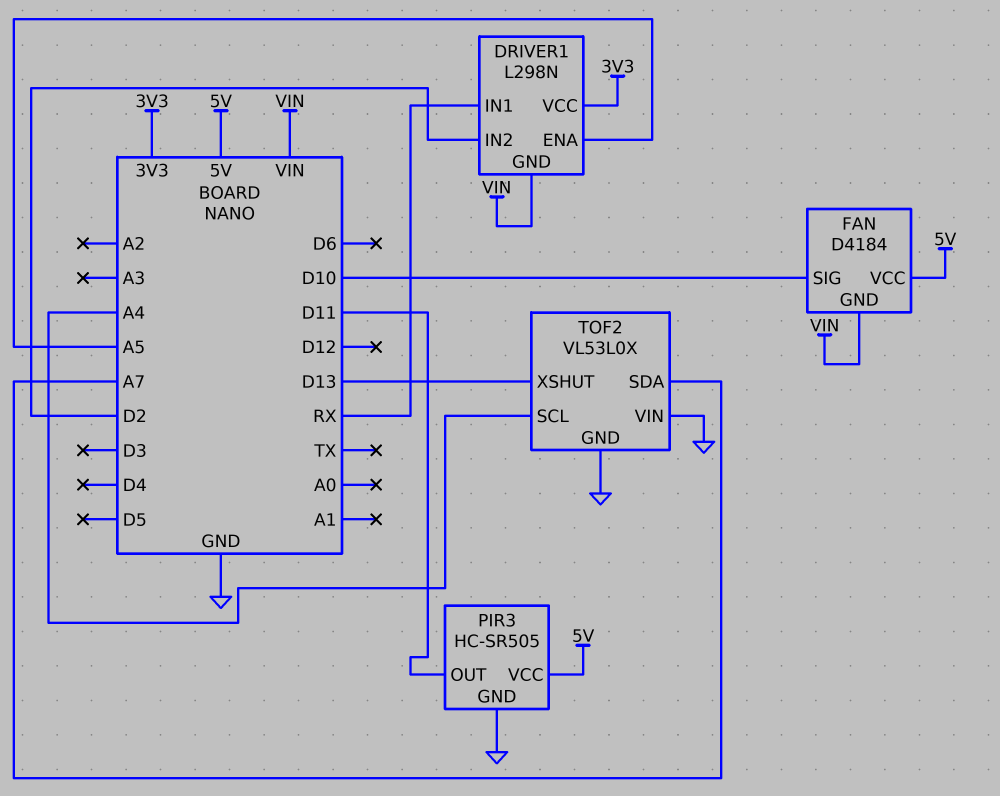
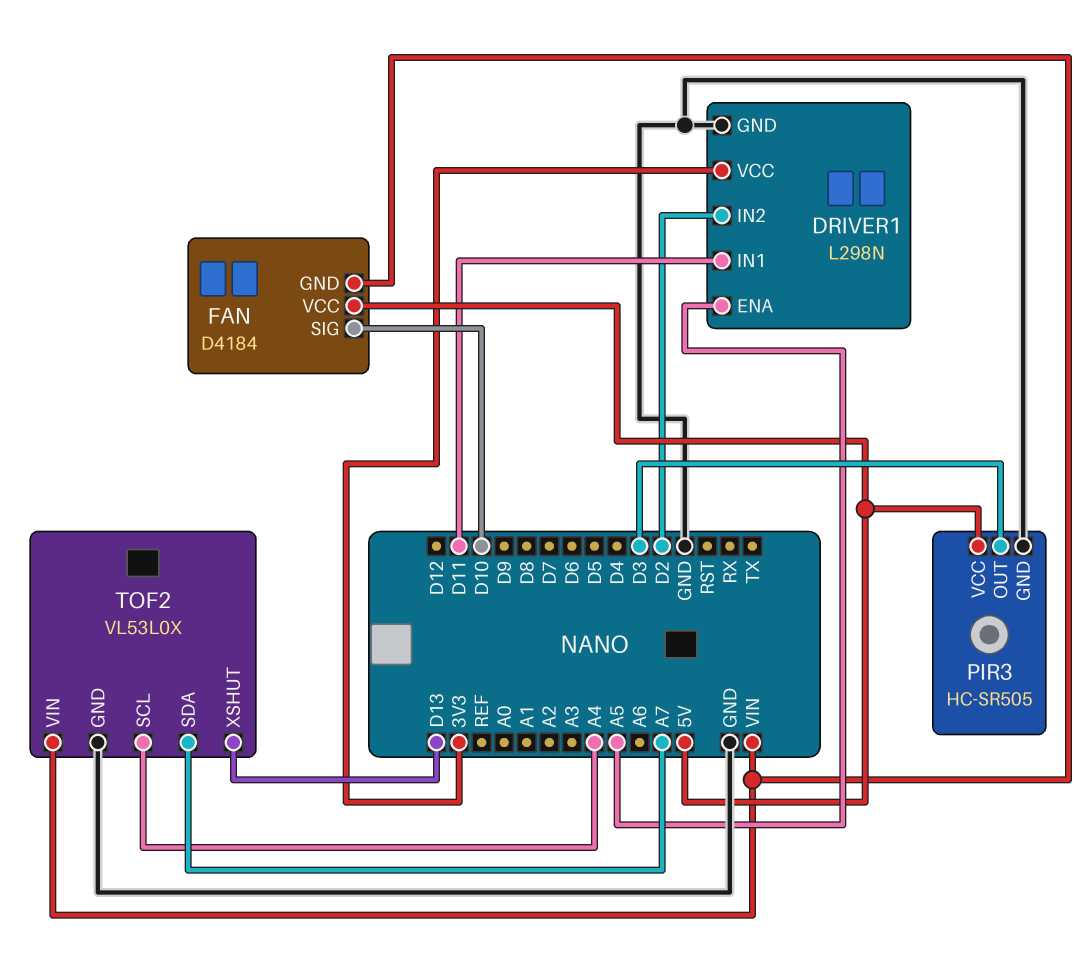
DRIVER1 pin GND: VIN -> GND
DRIVER1 pin IN1: RX -> D11
PIR3 pin OUT: D11 -> D3
TOF2 pin VIN: GND -> VIN

